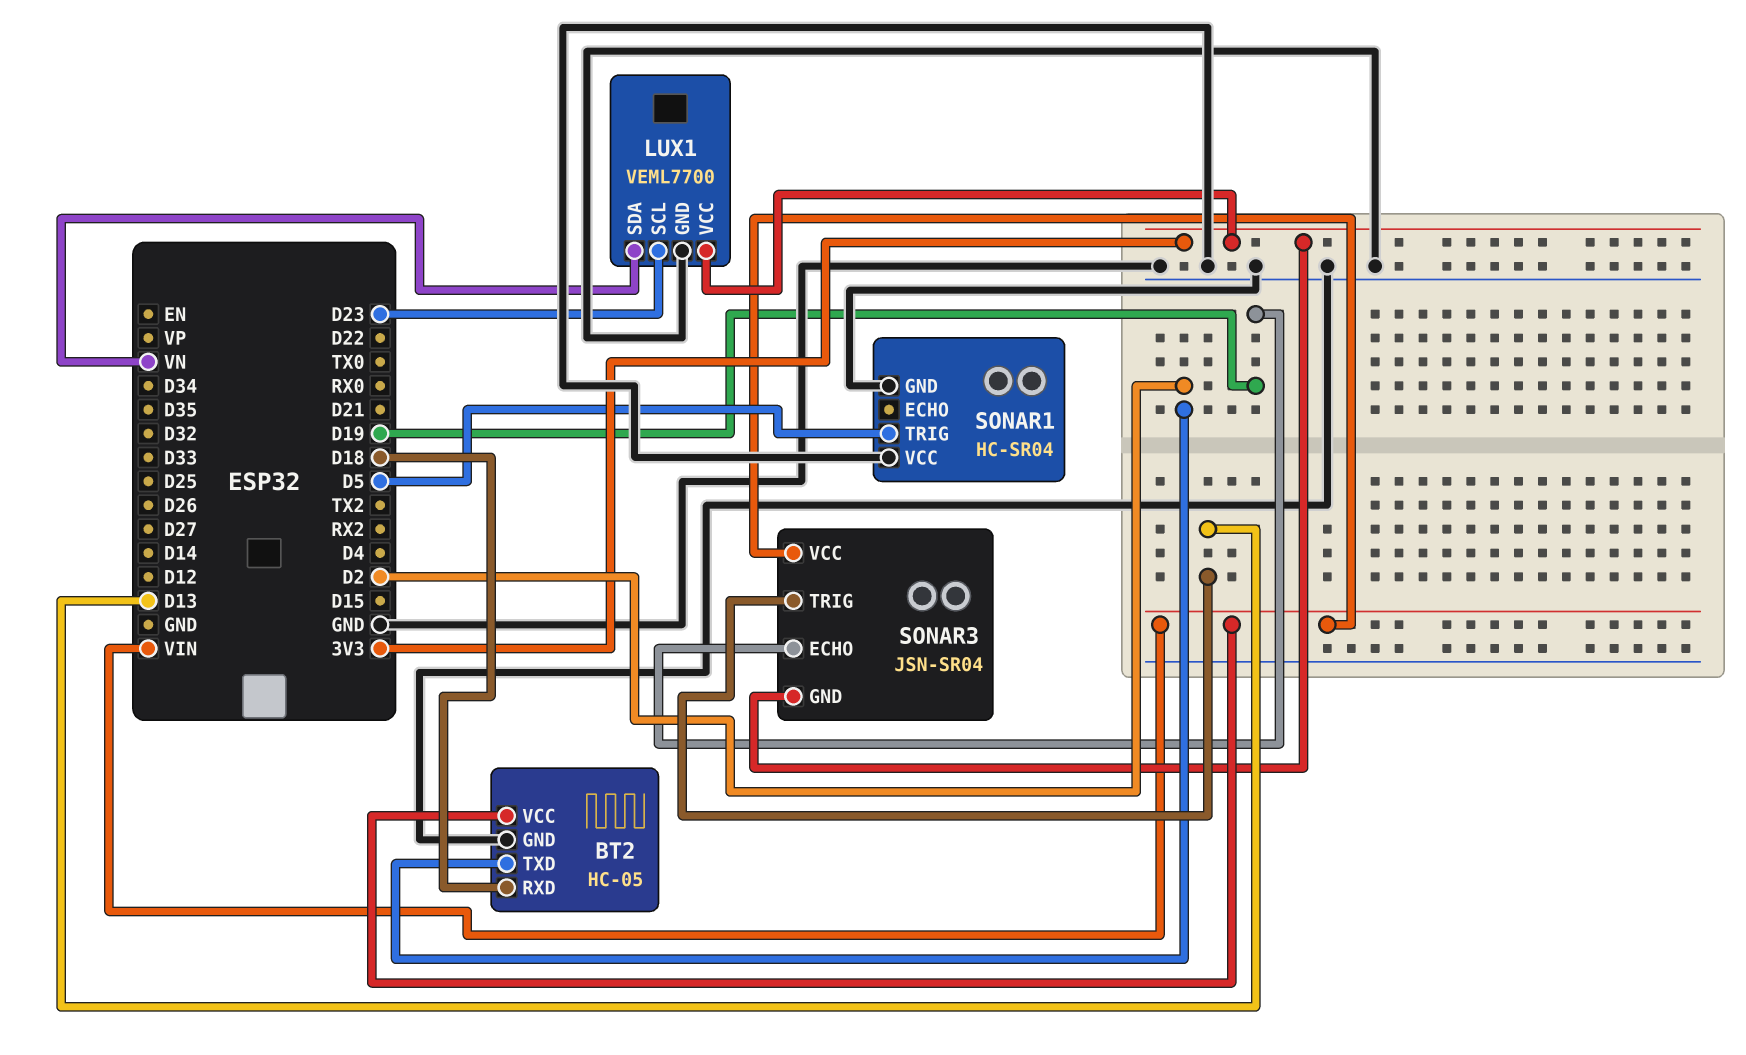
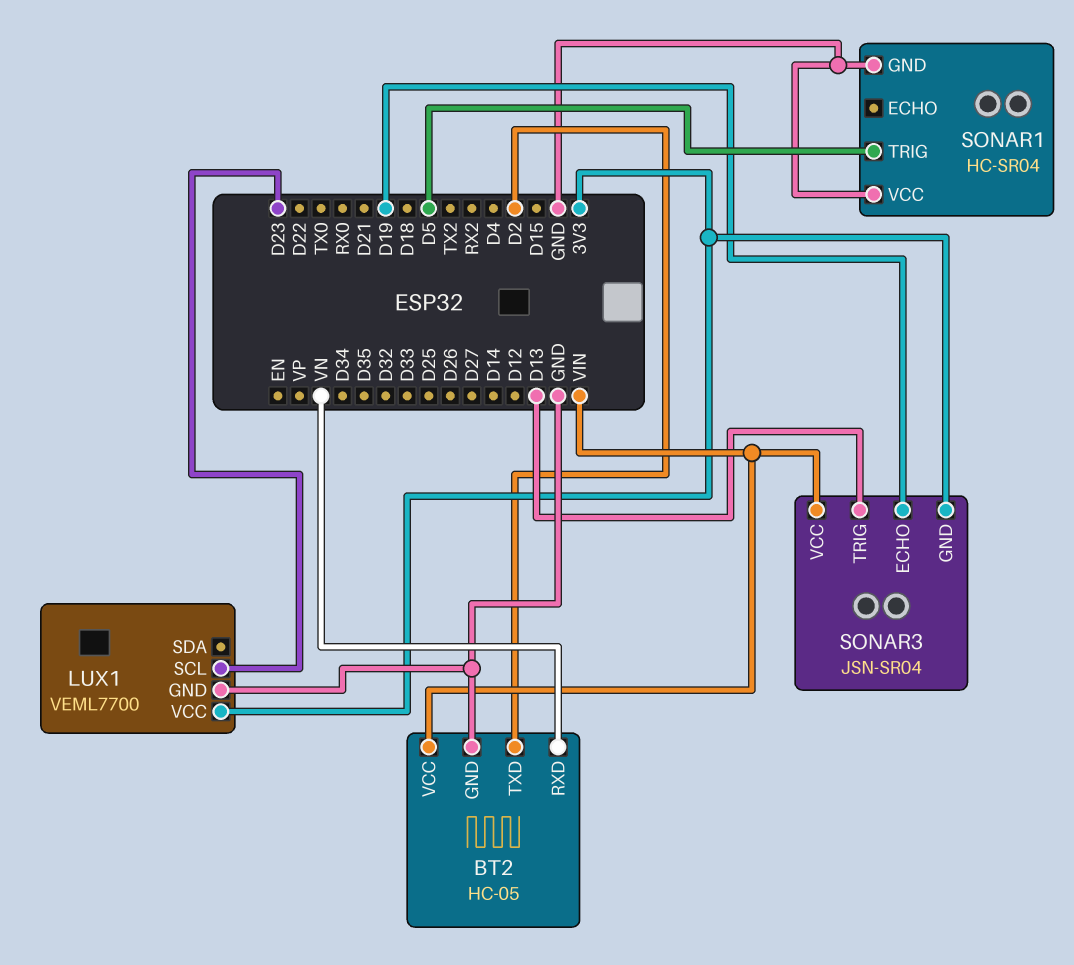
BT2 pin RXD: D18 -> VN
LUX1 pin SDA: VN -> none

